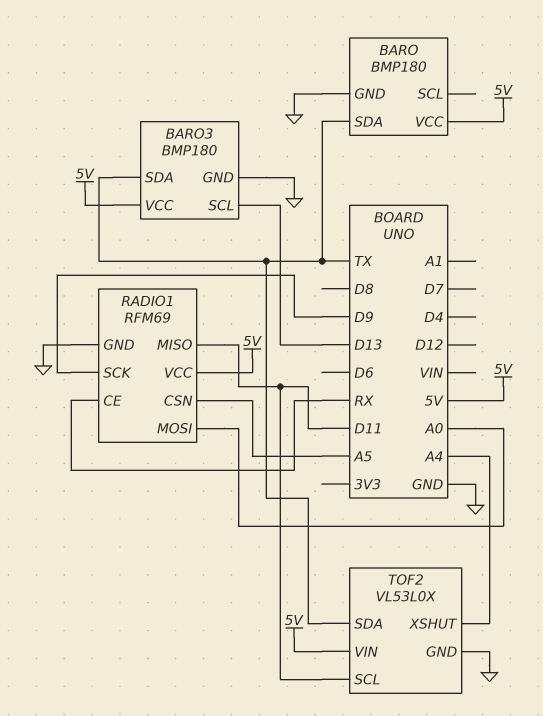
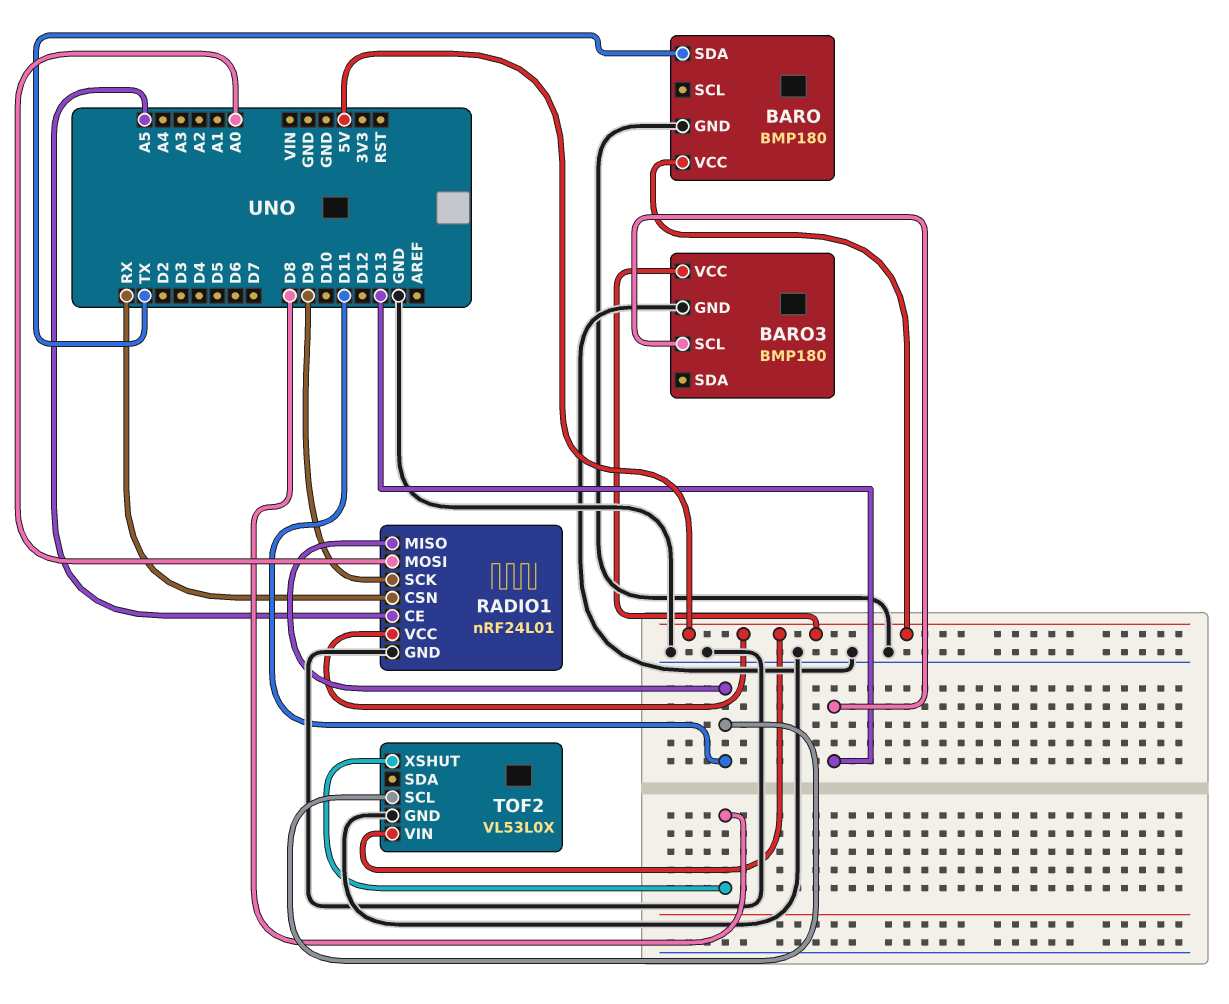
BARO3 pin SDA: TX -> none
RADIO1: RFM69 -> nRF24L01
RADIO1 pin CE: RX -> A5
RADIO1 pin CSN: A5 -> RX
TOF2 pin SDA: TX -> none
TOF2 pin XSHUT: A4 -> D8

